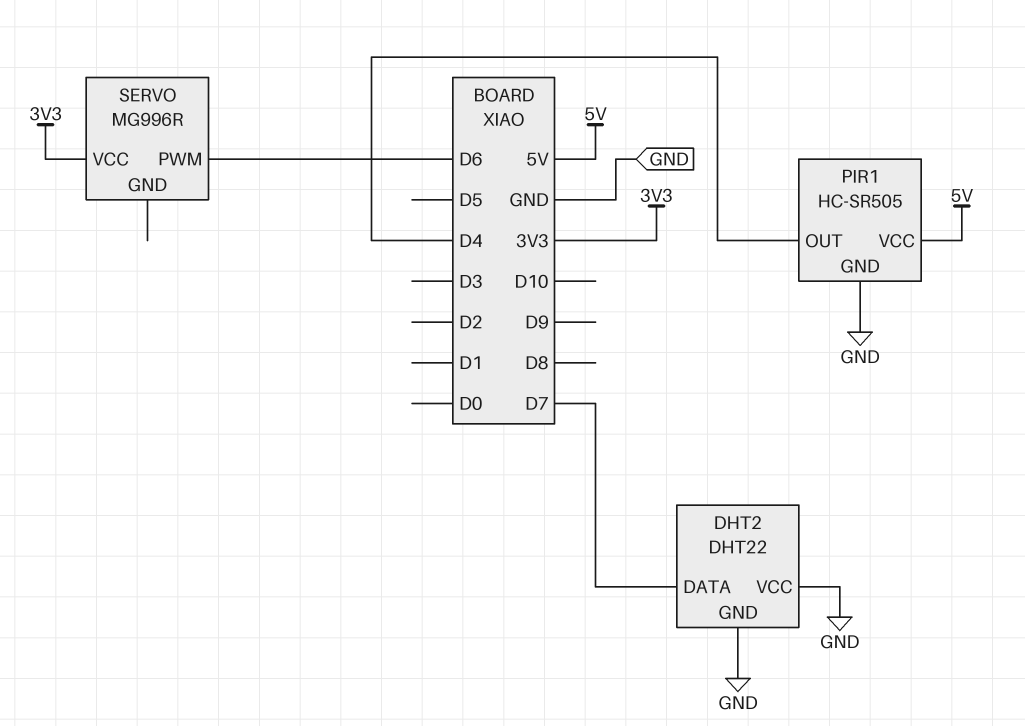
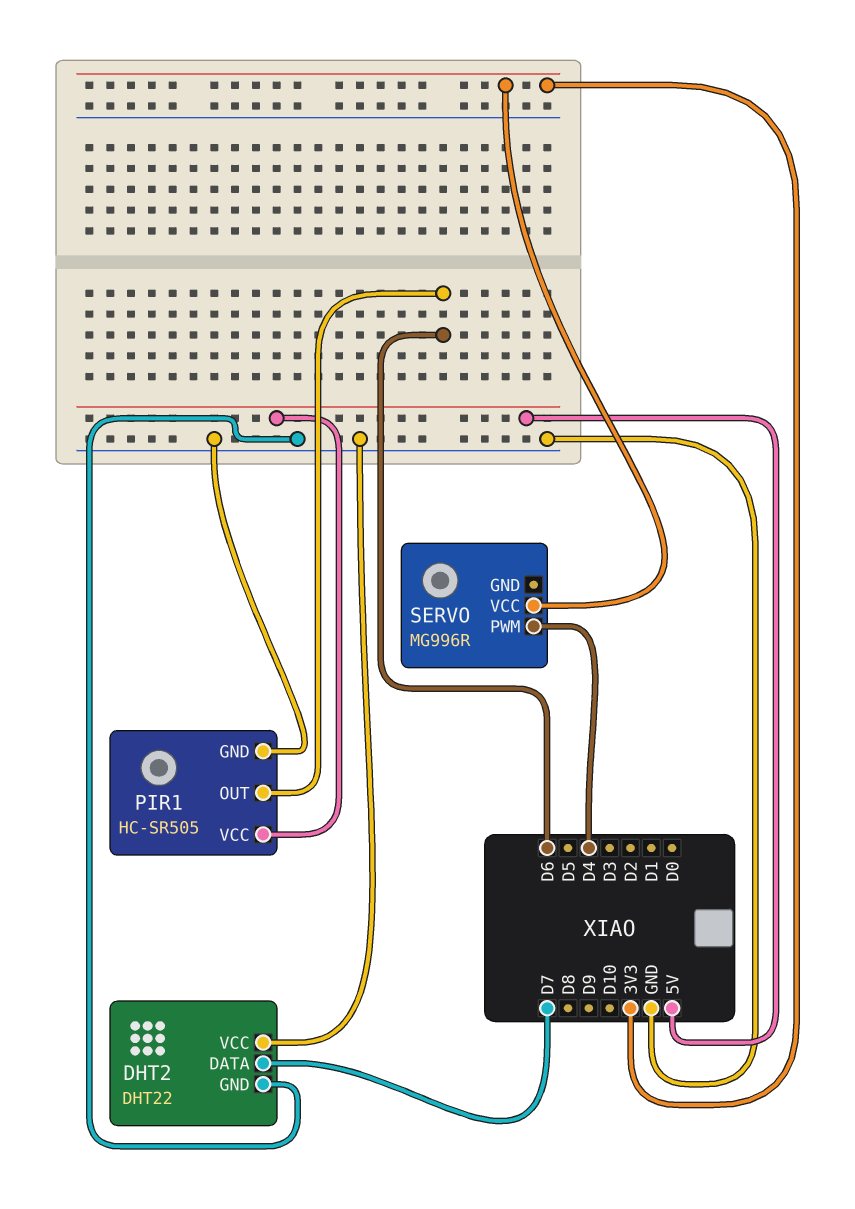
PIR1 pin OUT: D4 -> D6
SERVO pin PWM: D6 -> D4

